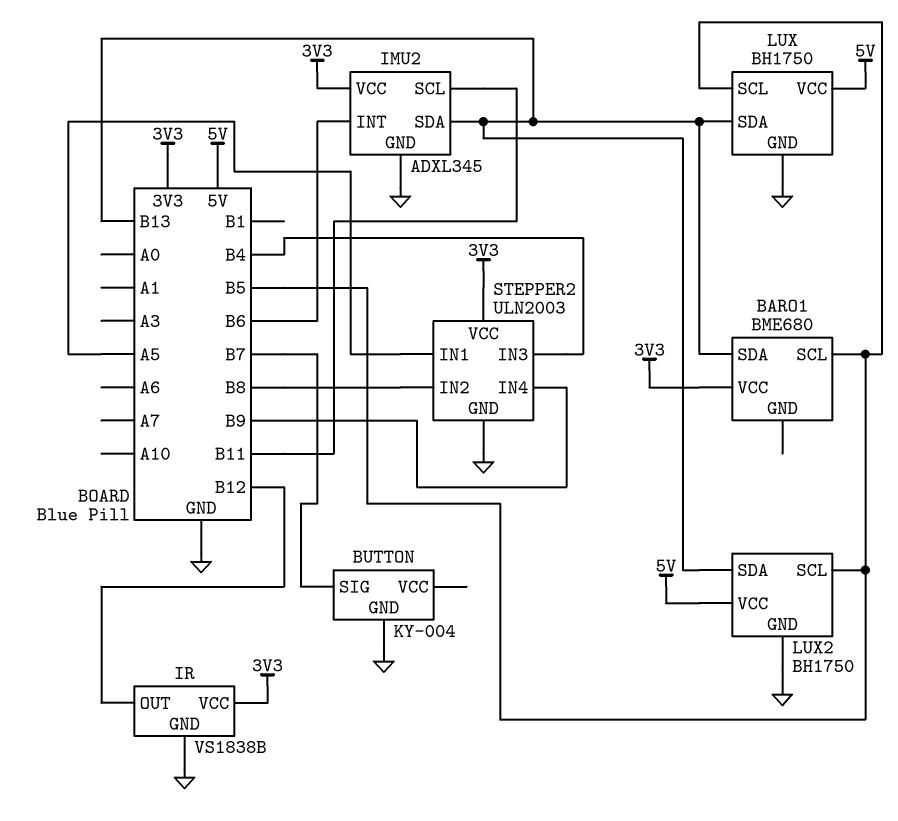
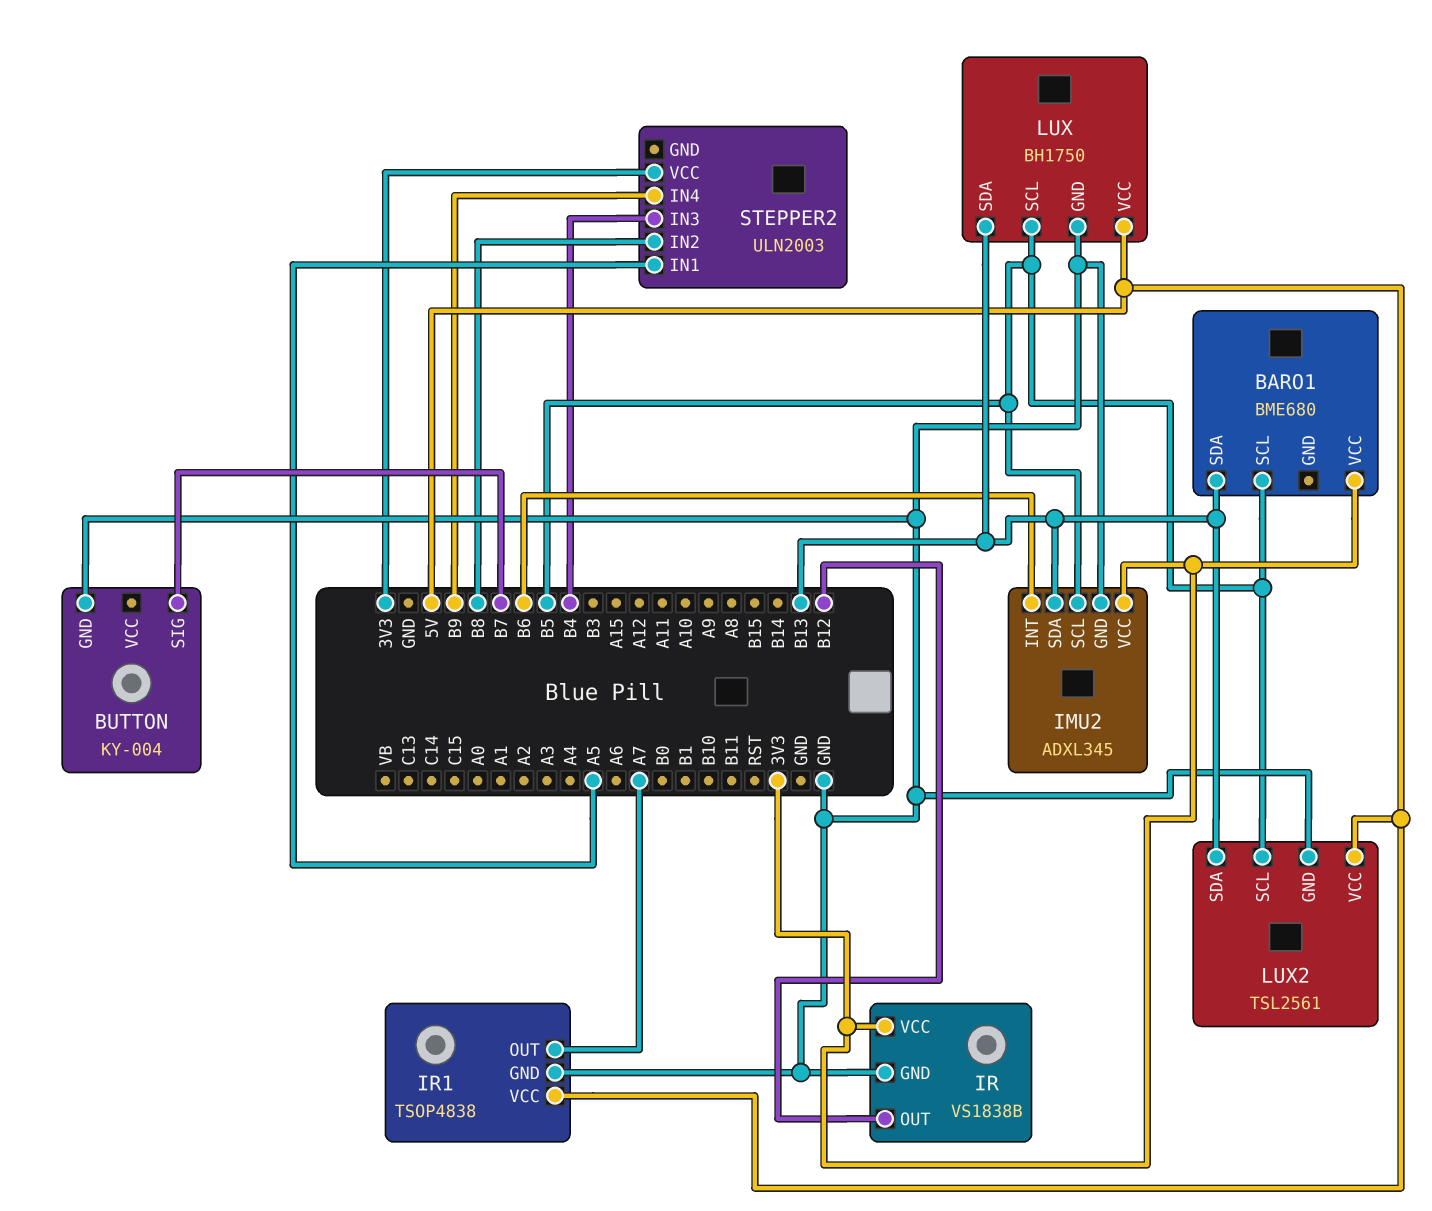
IMU2 pin SCL: B11 -> B5
IR1: none -> TSOP4838
IR1 pin GND: none -> GND
IR1 pin OUT: none -> A7
IR1 pin VCC: none -> 5V
LUX2: BH1750 -> TSL2561
STEPPER2 pin GND: GND -> none

